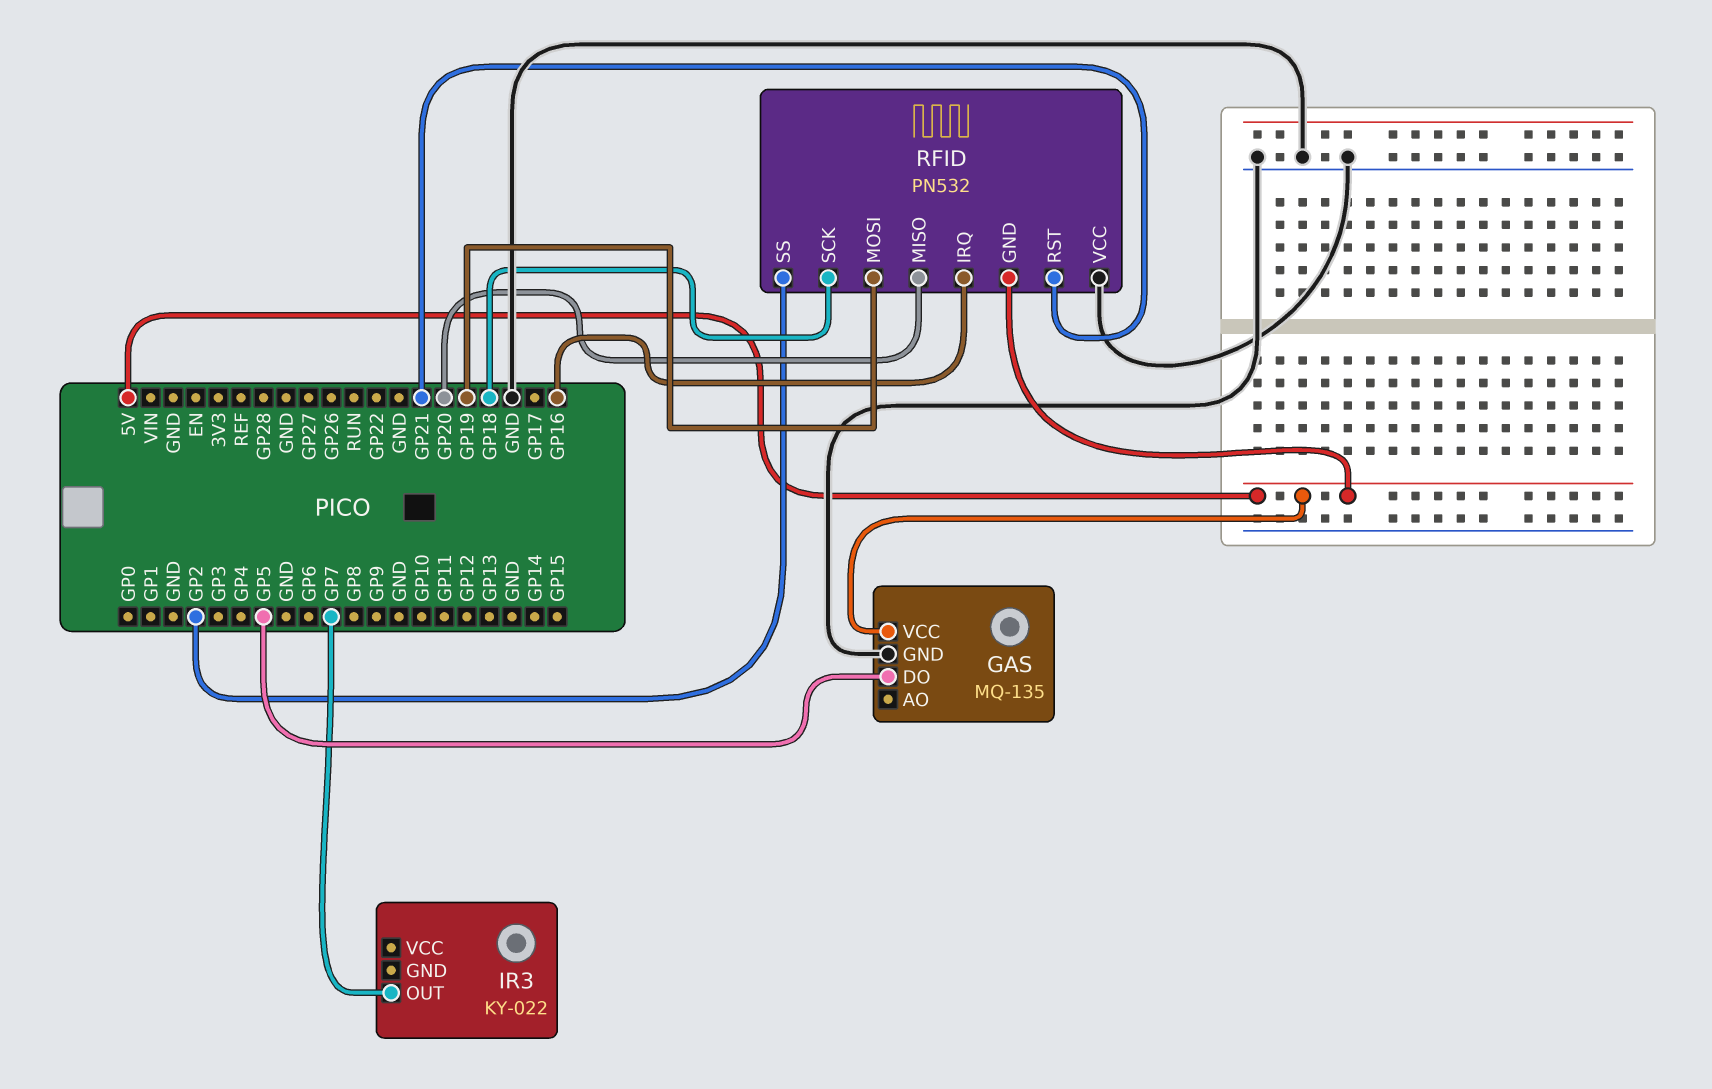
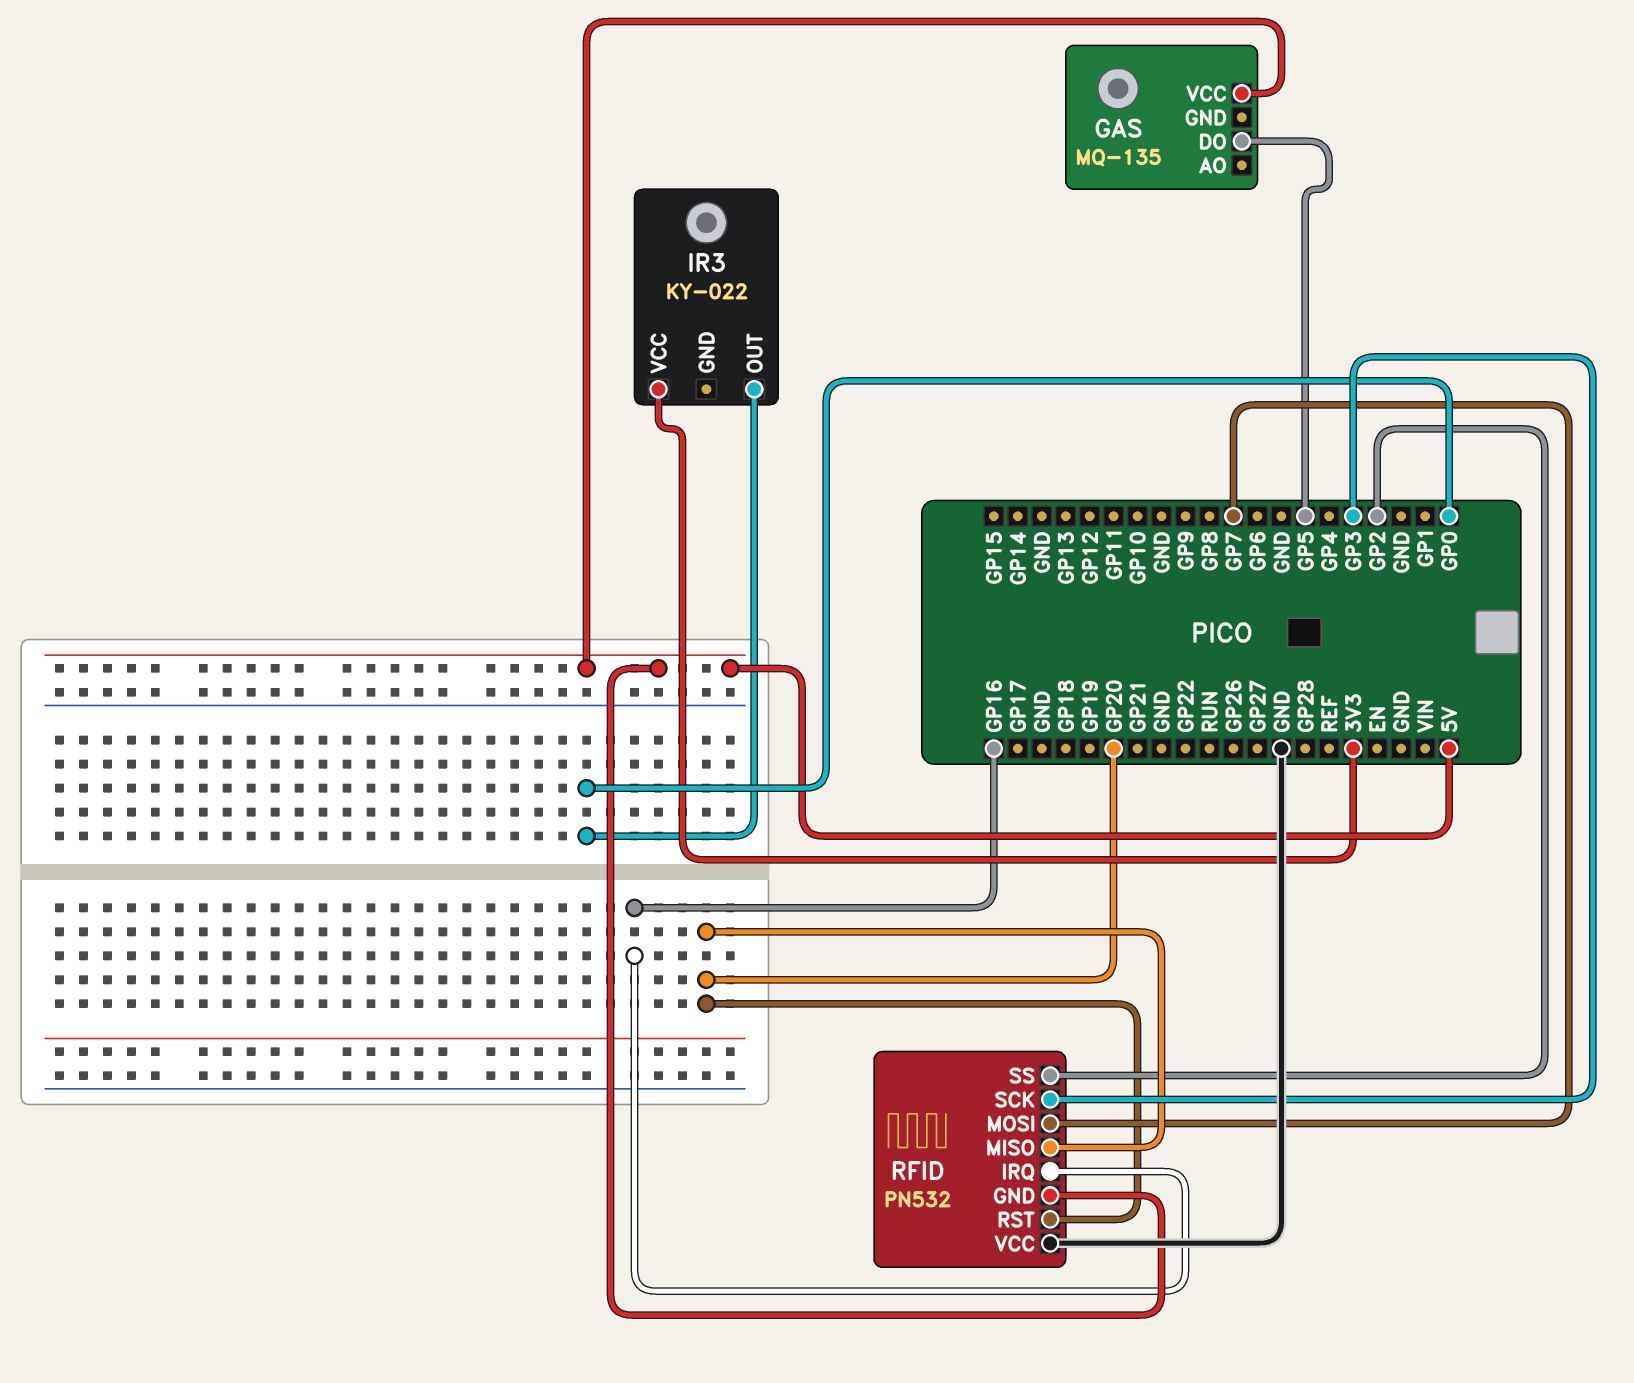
GAS pin GND: GND -> none
IR3 pin OUT: GP7 -> GP0
IR3 pin VCC: none -> 3V3
RFID pin MOSI: GP19 -> GP7
RFID pin RST: GP21 -> GP20
RFID pin SCK: GP18 -> GP3

